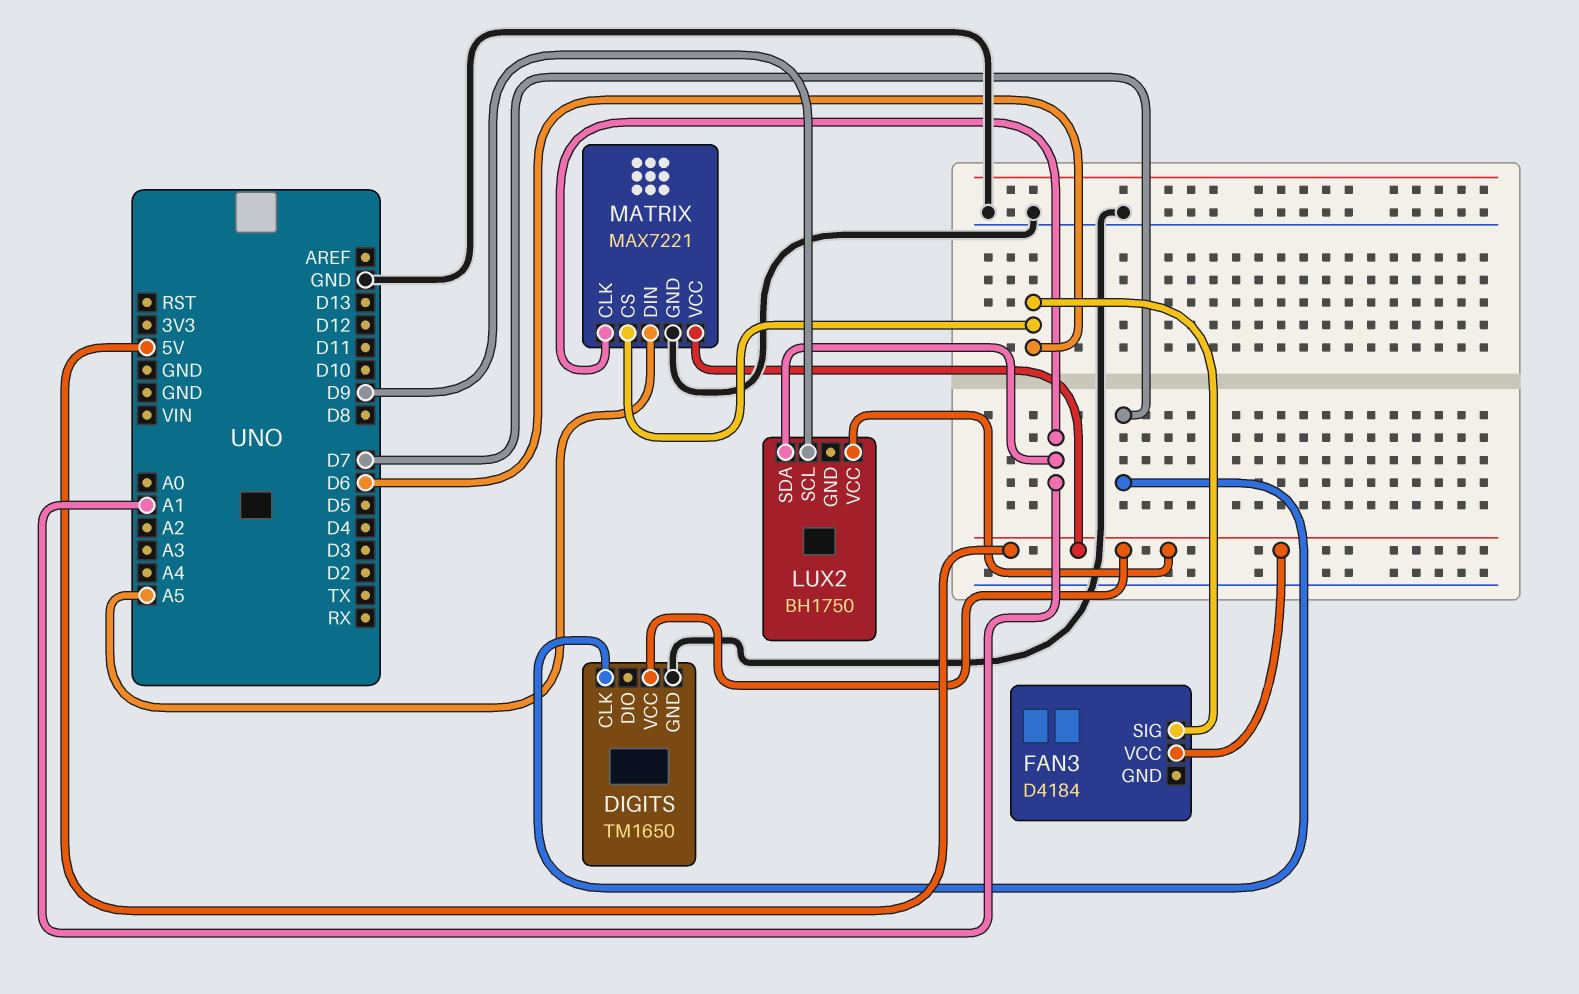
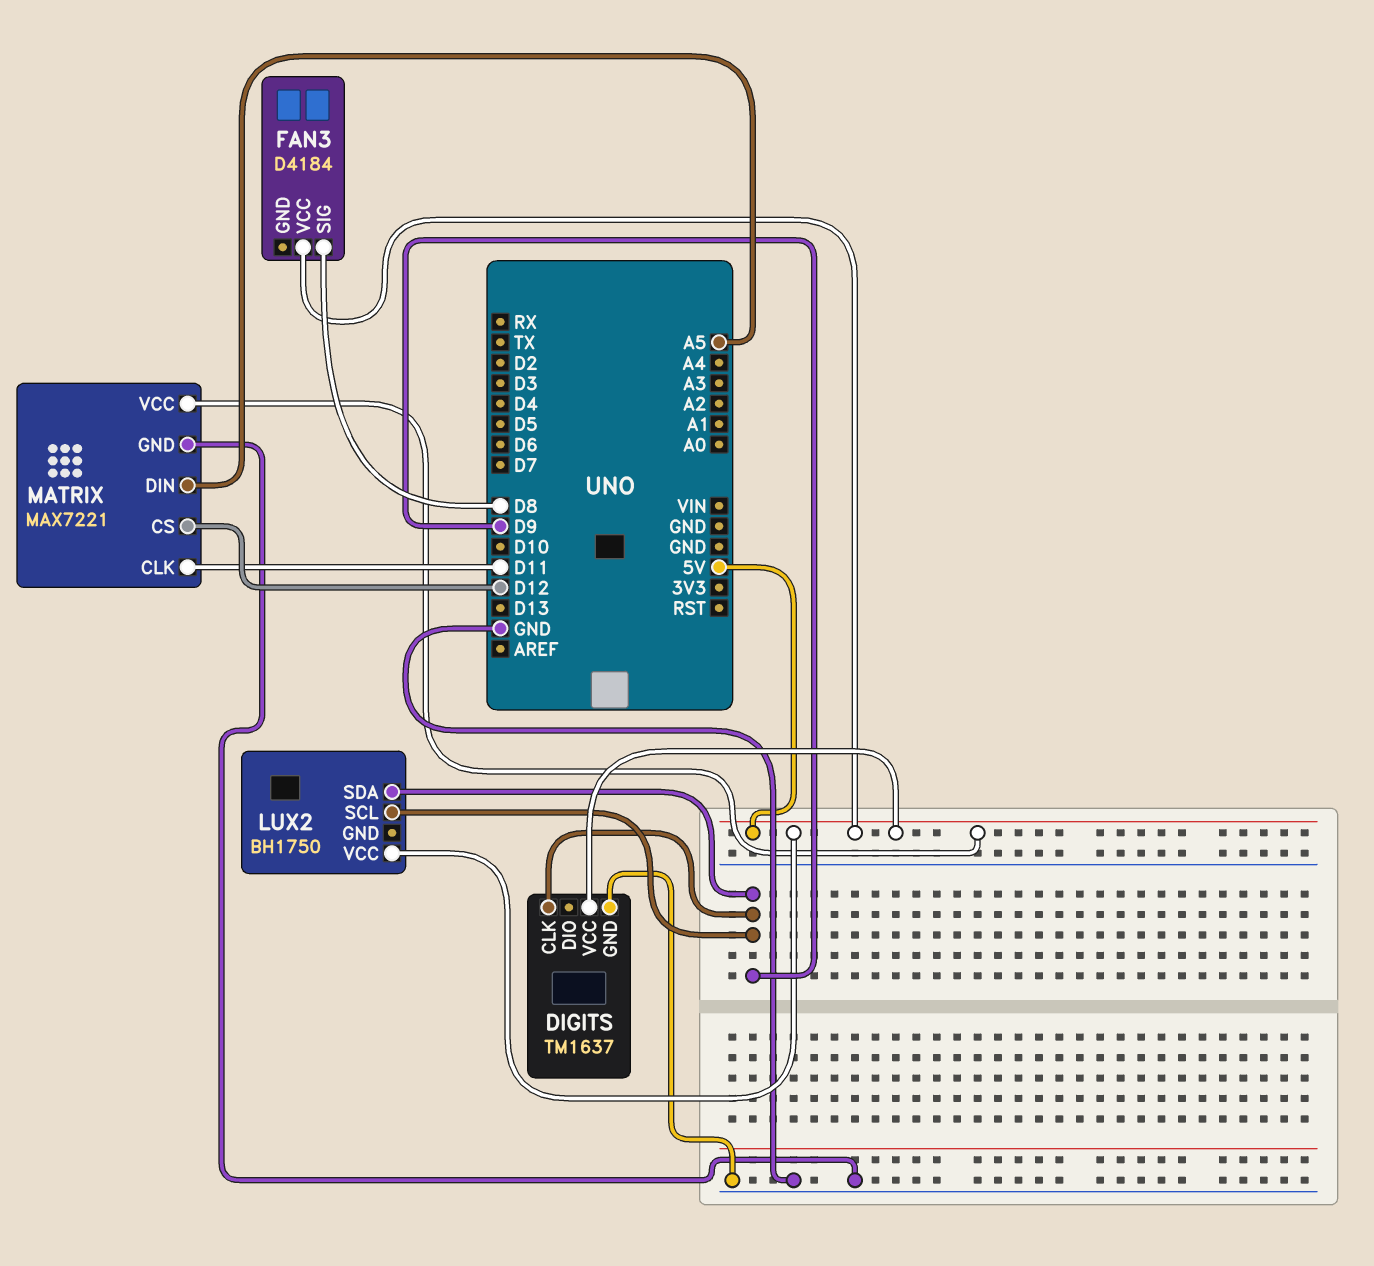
DIGITS: TM1650 -> TM1637
DIGITS pin CLK: D7 -> D9
FAN3 pin SIG: D6 -> D8
LUX2 pin SDA: A1 -> D9
MATRIX pin CLK: A1 -> D11
MATRIX pin CS: D6 -> D12

